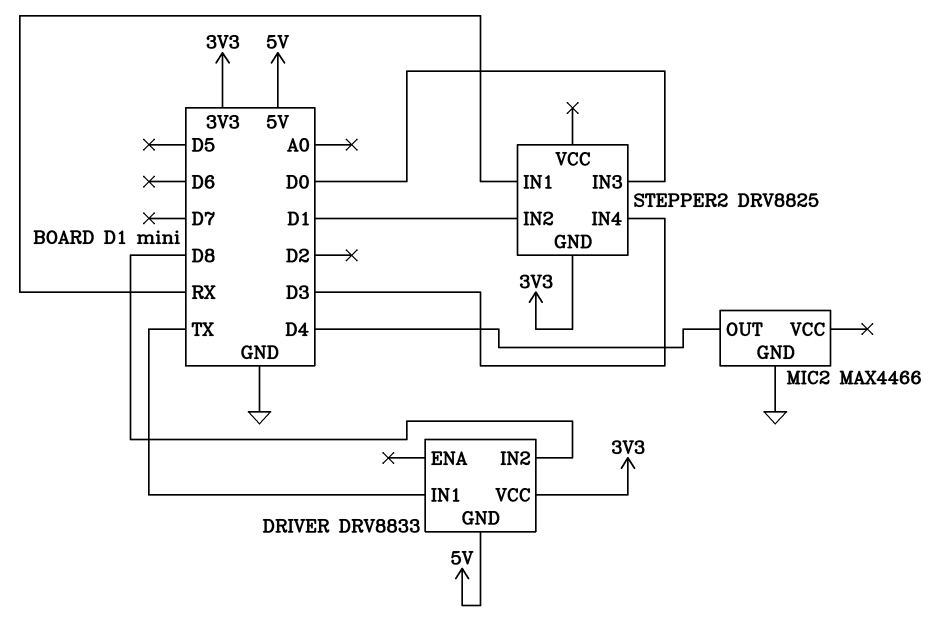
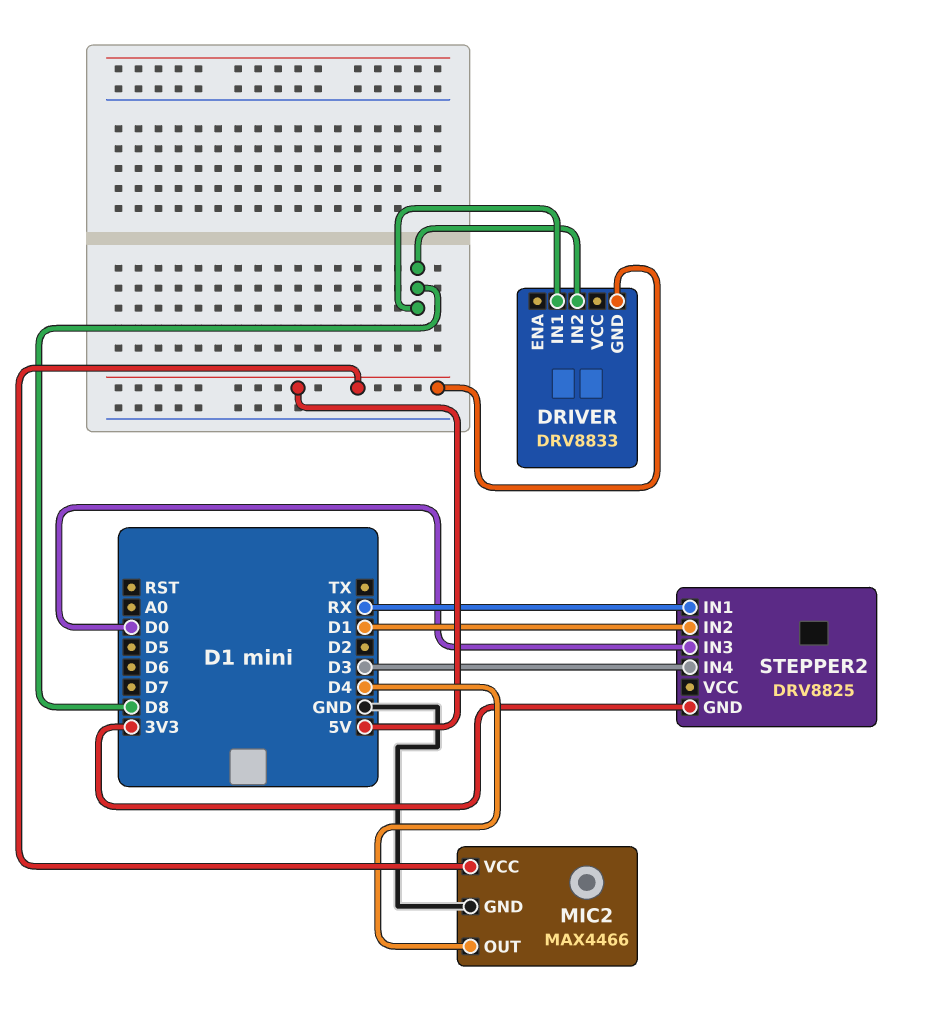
DRIVER pin IN1: TX -> D8
DRIVER pin VCC: 3V3 -> none
MIC2 pin VCC: none -> 5V

